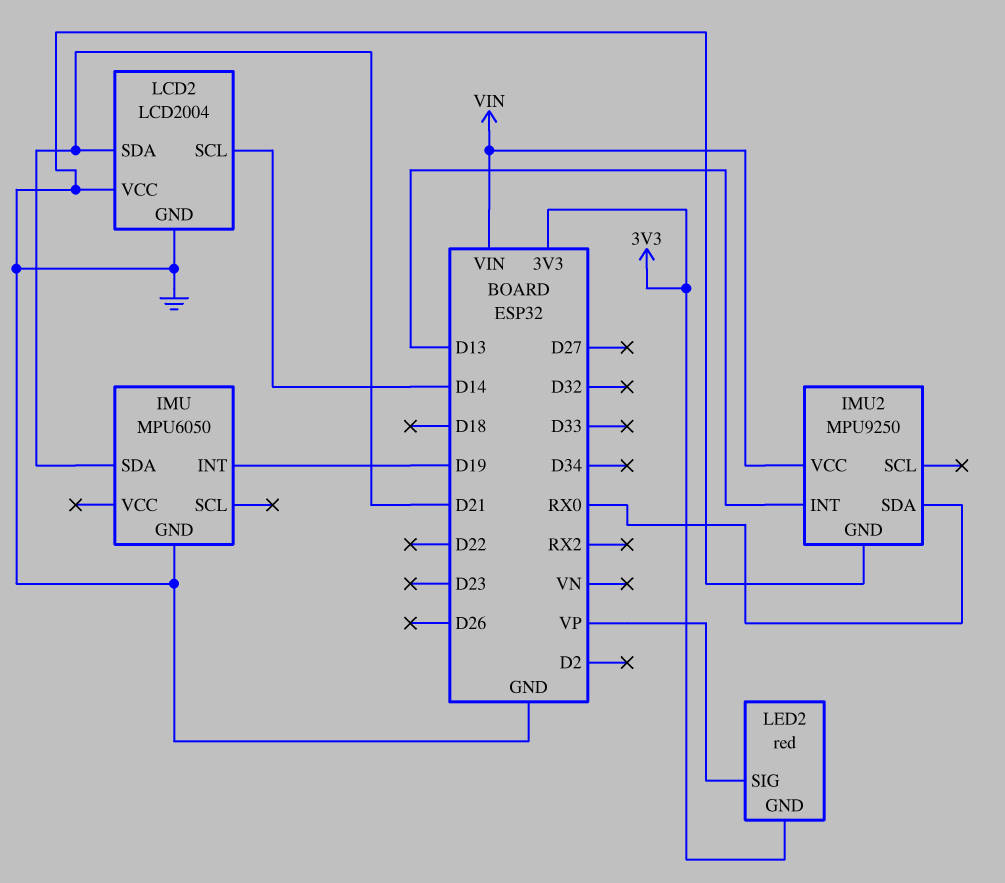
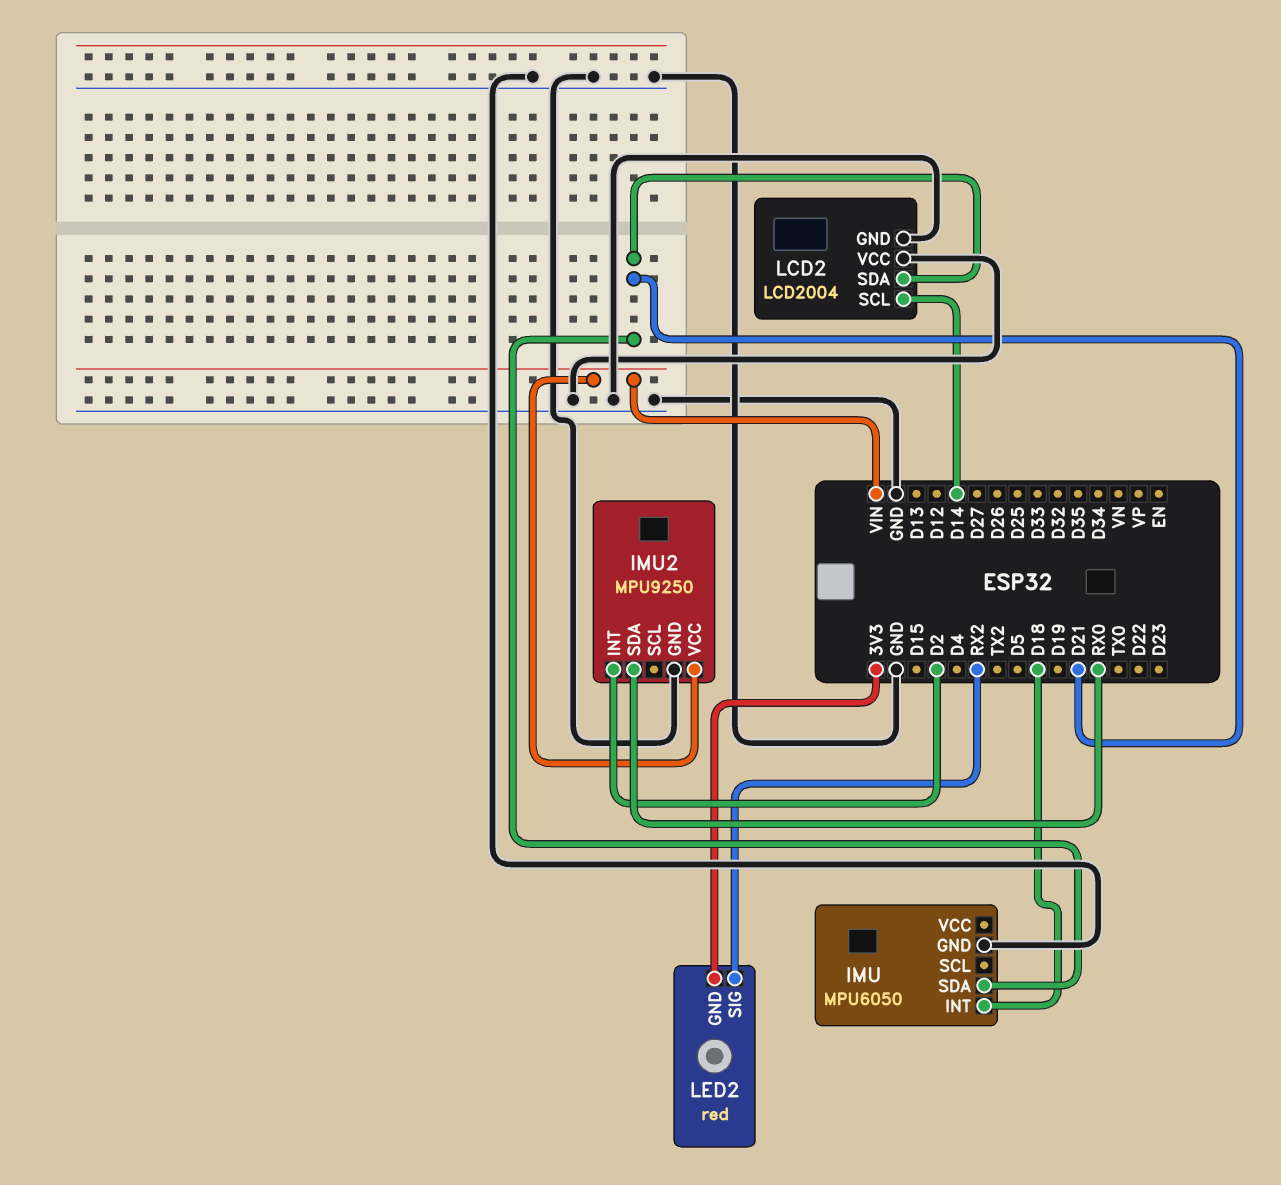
IMU pin INT: D19 -> D18
IMU2 pin INT: D13 -> D2
LED2 pin SIG: VP -> RX2

